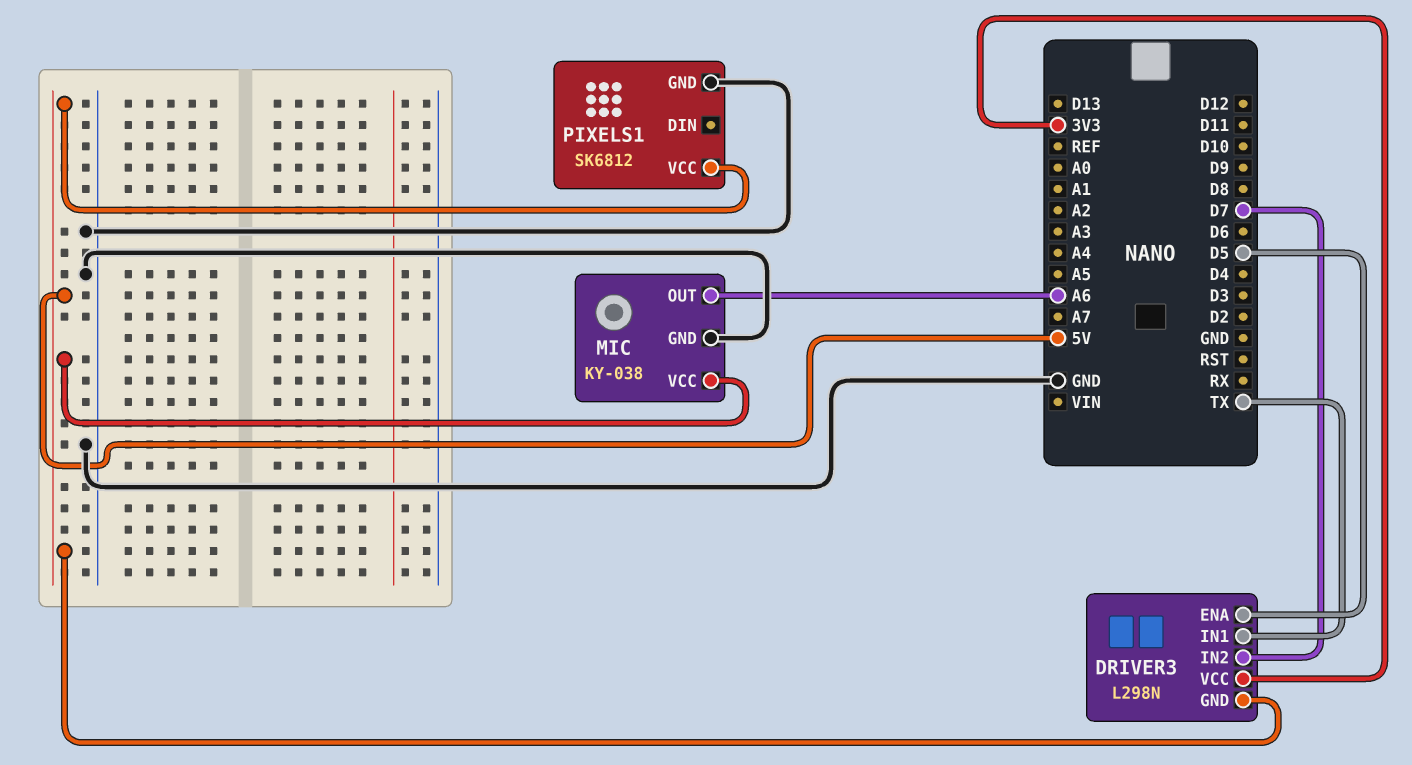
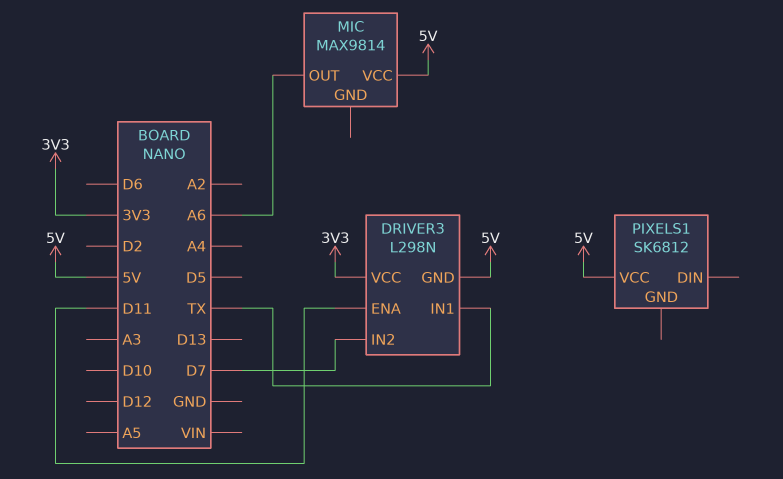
DRIVER3 pin ENA: D5 -> D11
MIC: KY-038 -> MAX9814
MIC pin GND: GND -> none
PIXELS1 pin GND: GND -> none

